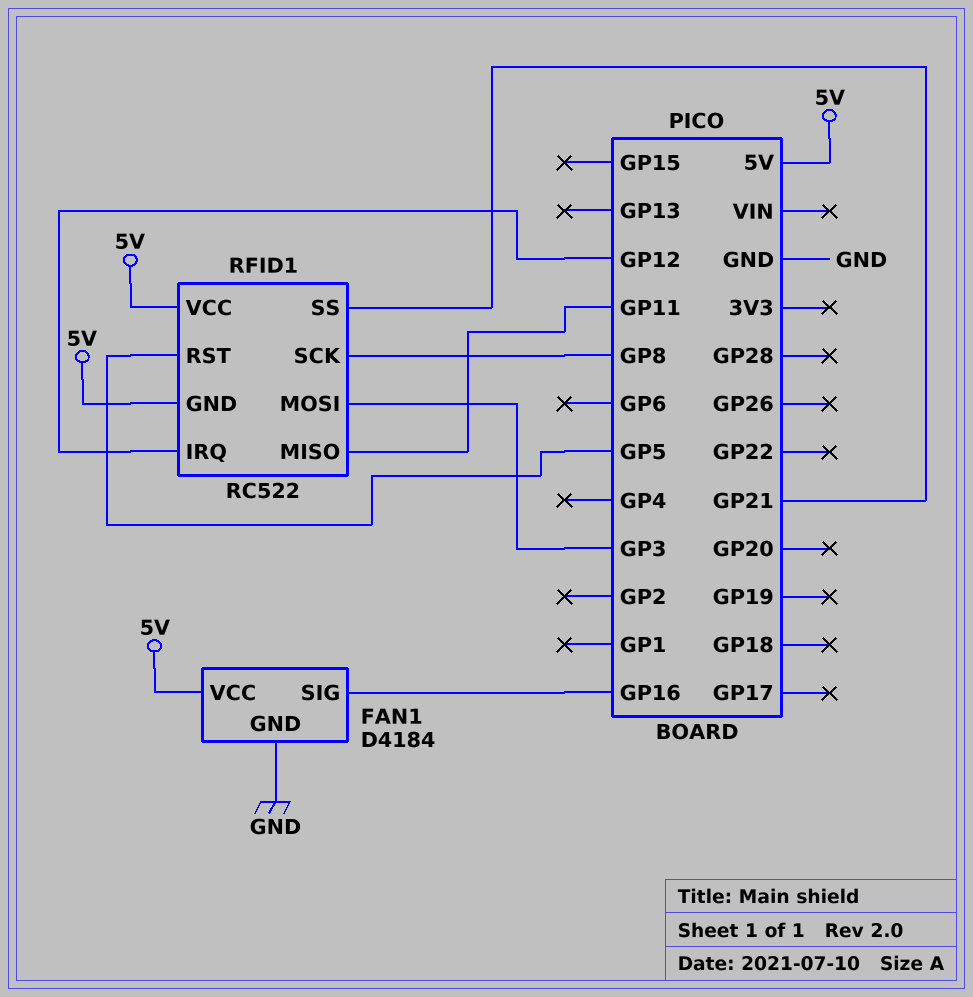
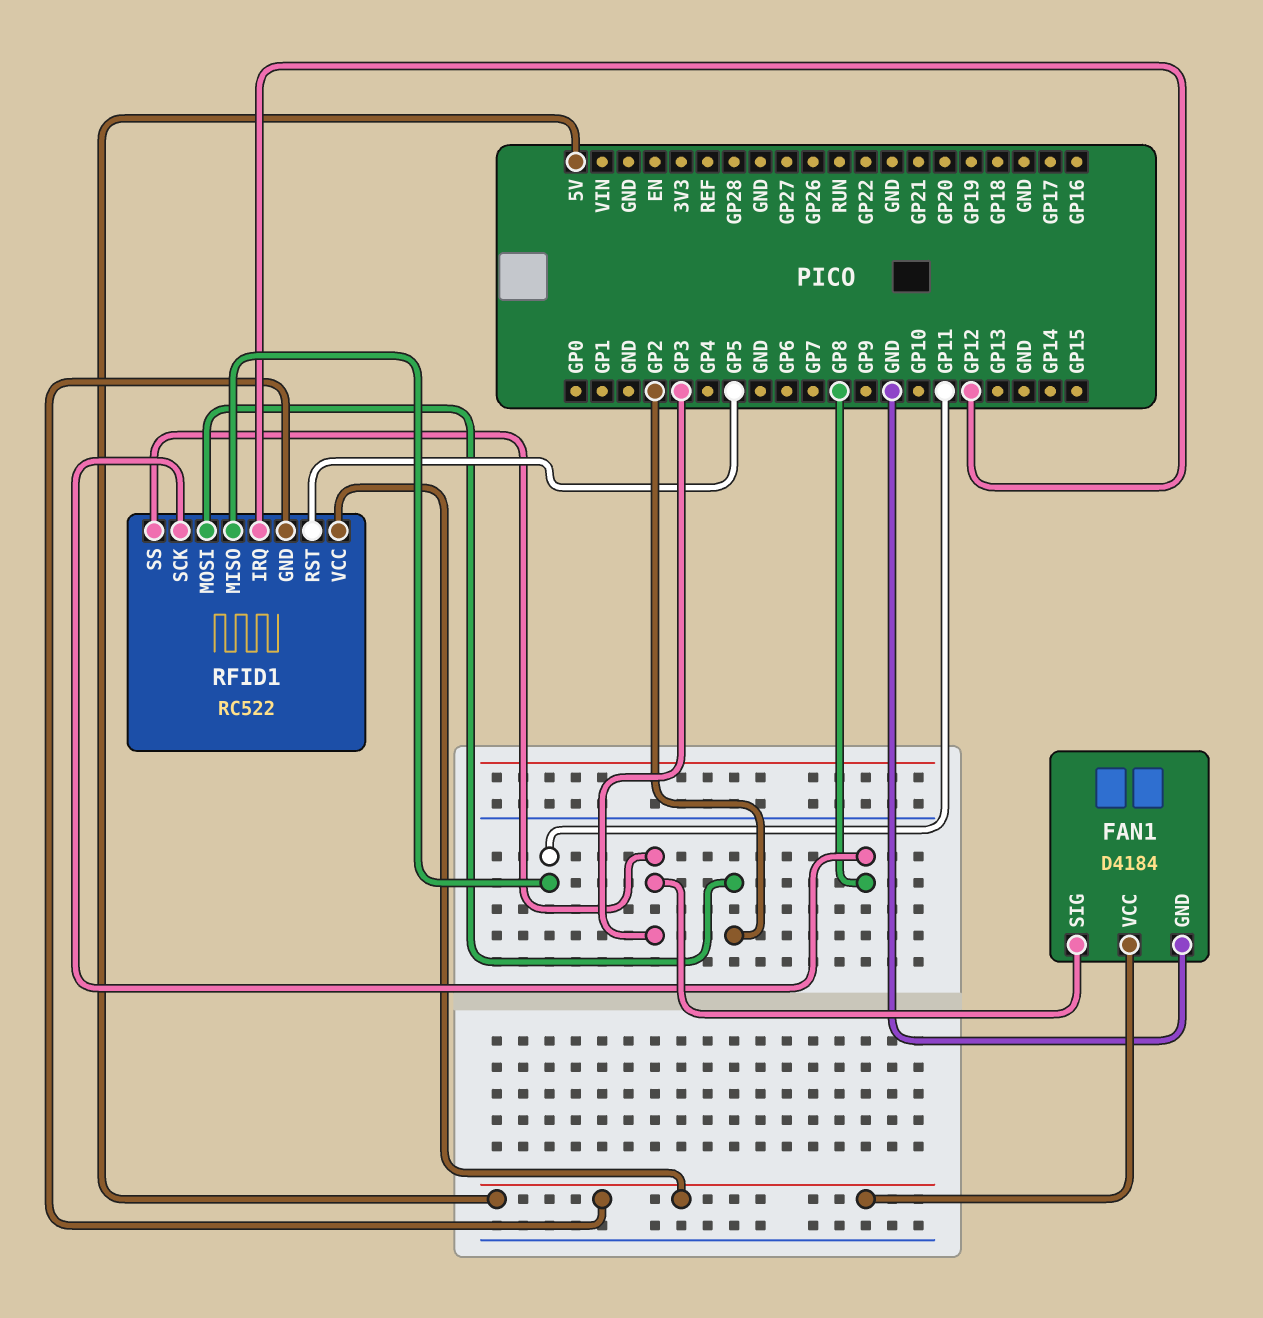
FAN1 pin SIG: GP16 -> GP3
RFID1 pin MOSI: GP3 -> GP2
RFID1 pin SS: GP21 -> GP3

